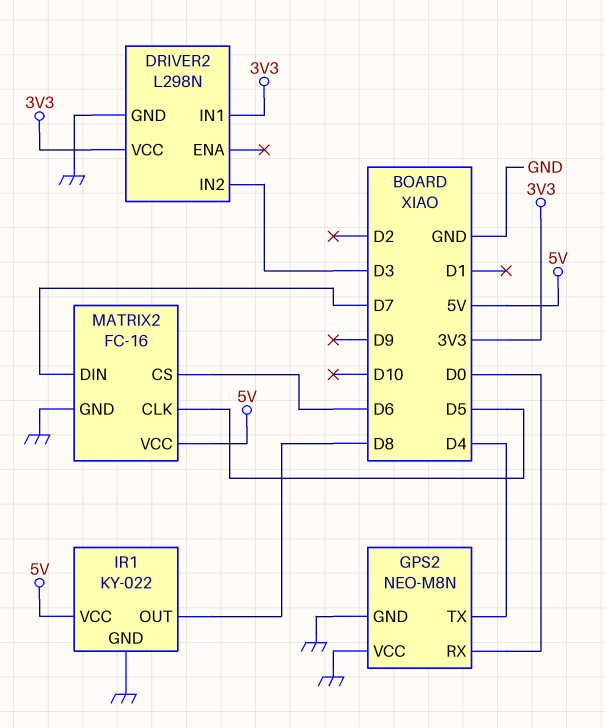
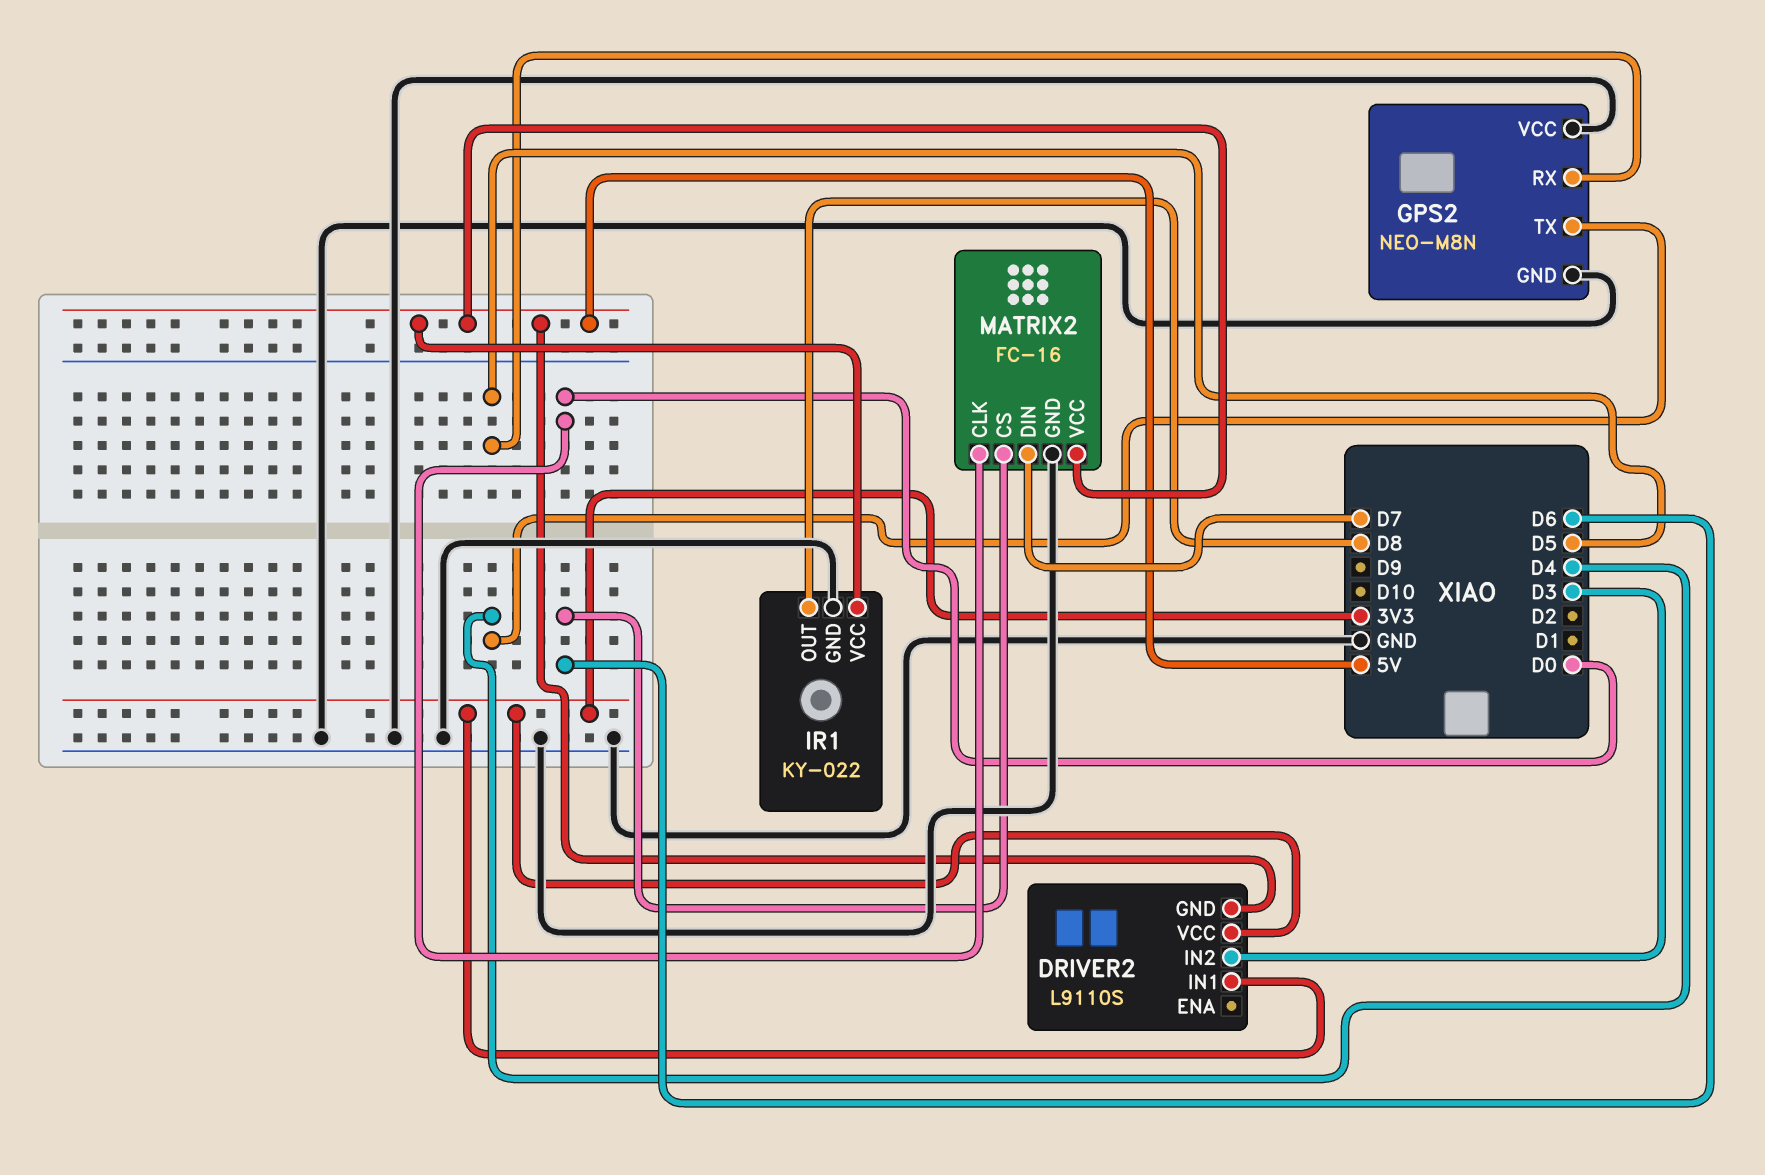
DRIVER2: L298N -> L9110S
DRIVER2 pin GND: GND -> 5V
GPS2 pin RX: D0 -> D5
MATRIX2 pin CLK: D5 -> D0

